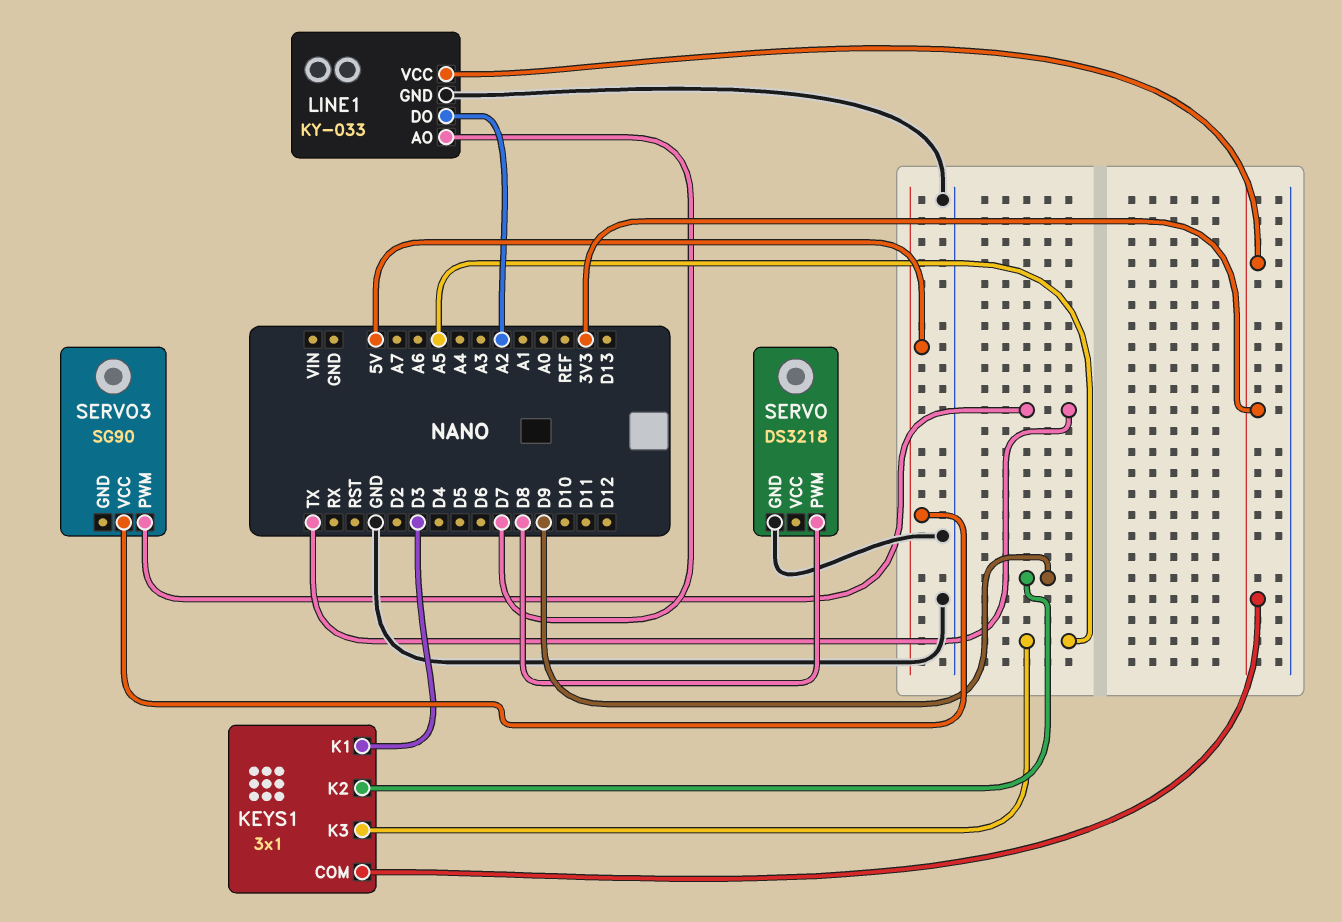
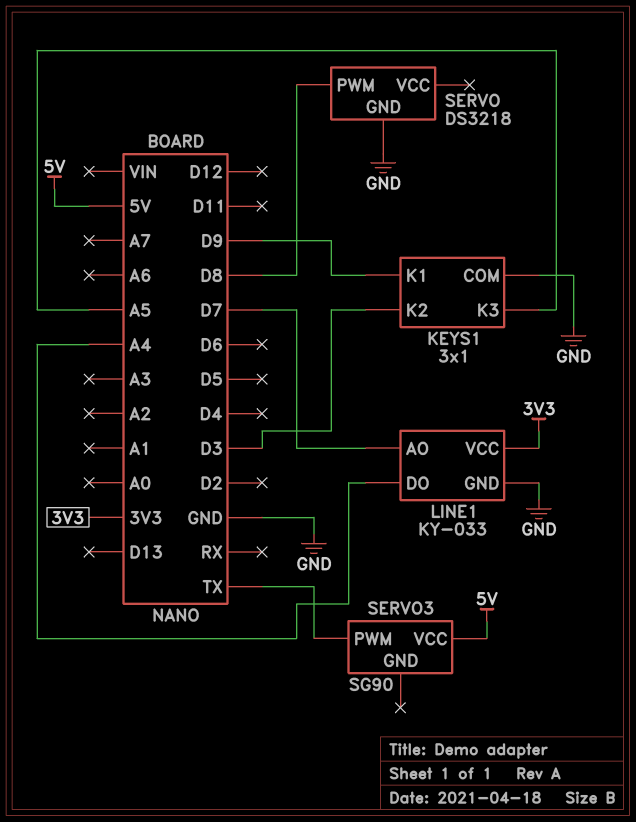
KEYS1 pin COM: 3V3 -> GND
KEYS1 pin K1: D3 -> D9
KEYS1 pin K2: D9 -> D3
LINE1 pin DO: A2 -> A4

